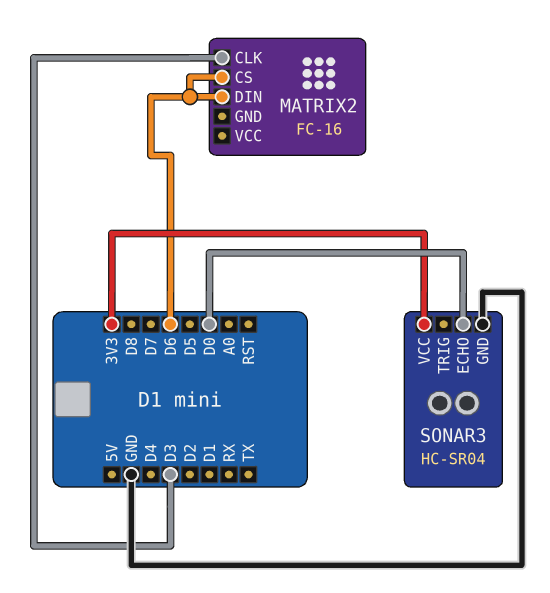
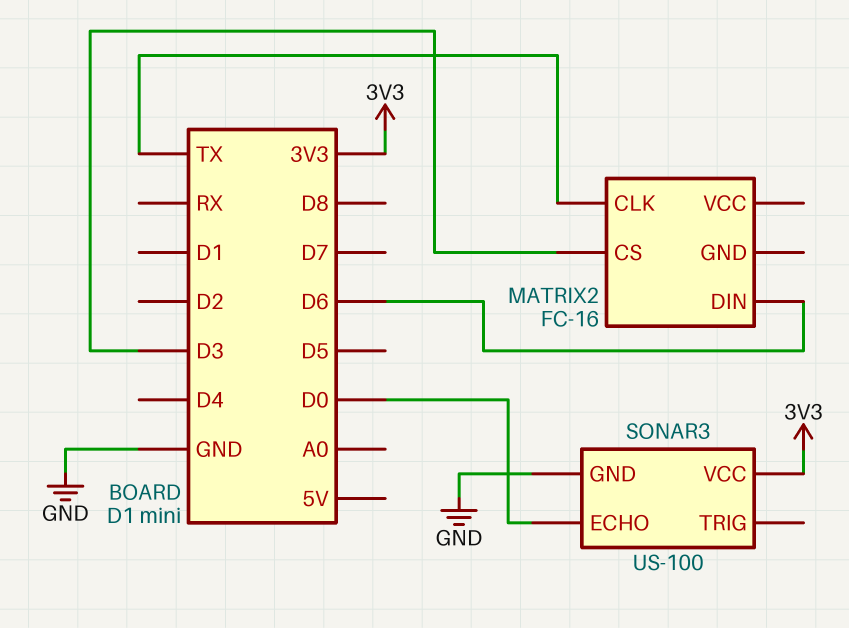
MATRIX2 pin CLK: D3 -> TX
MATRIX2 pin CS: D6 -> D3
SONAR3: HC-SR04 -> US-100

